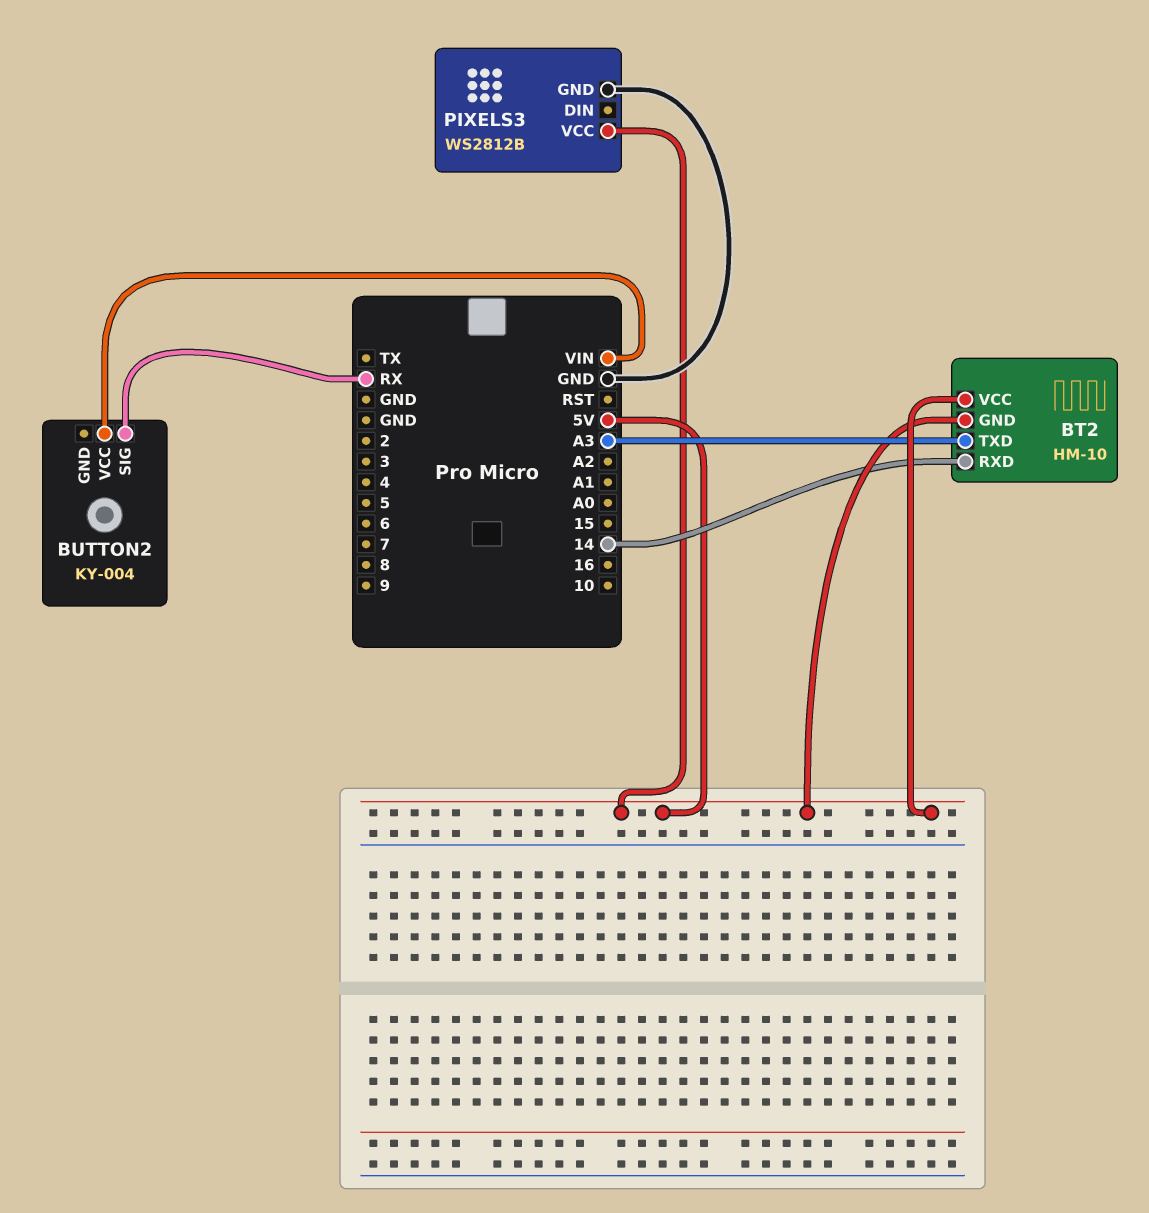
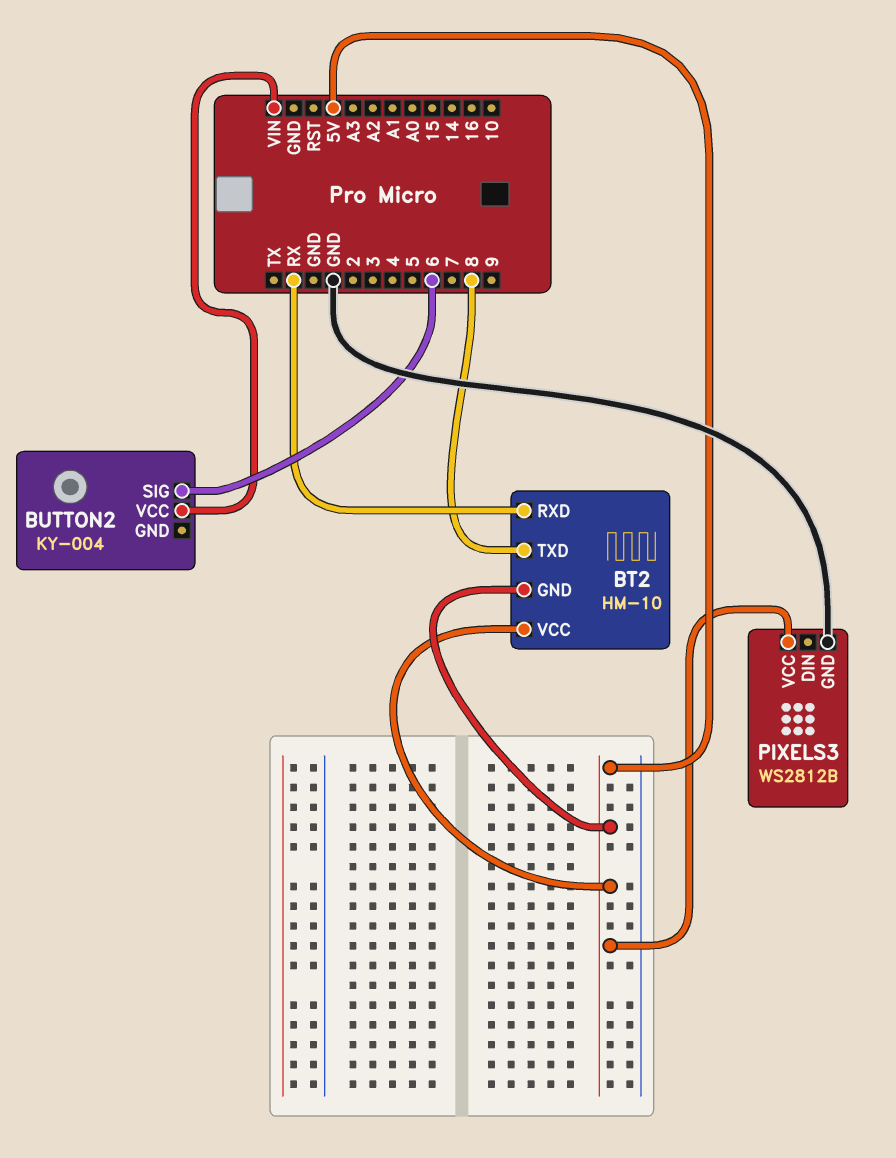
BT2 pin RXD: 14 -> RX
BT2 pin TXD: A3 -> 8
BUTTON2 pin SIG: RX -> 6

